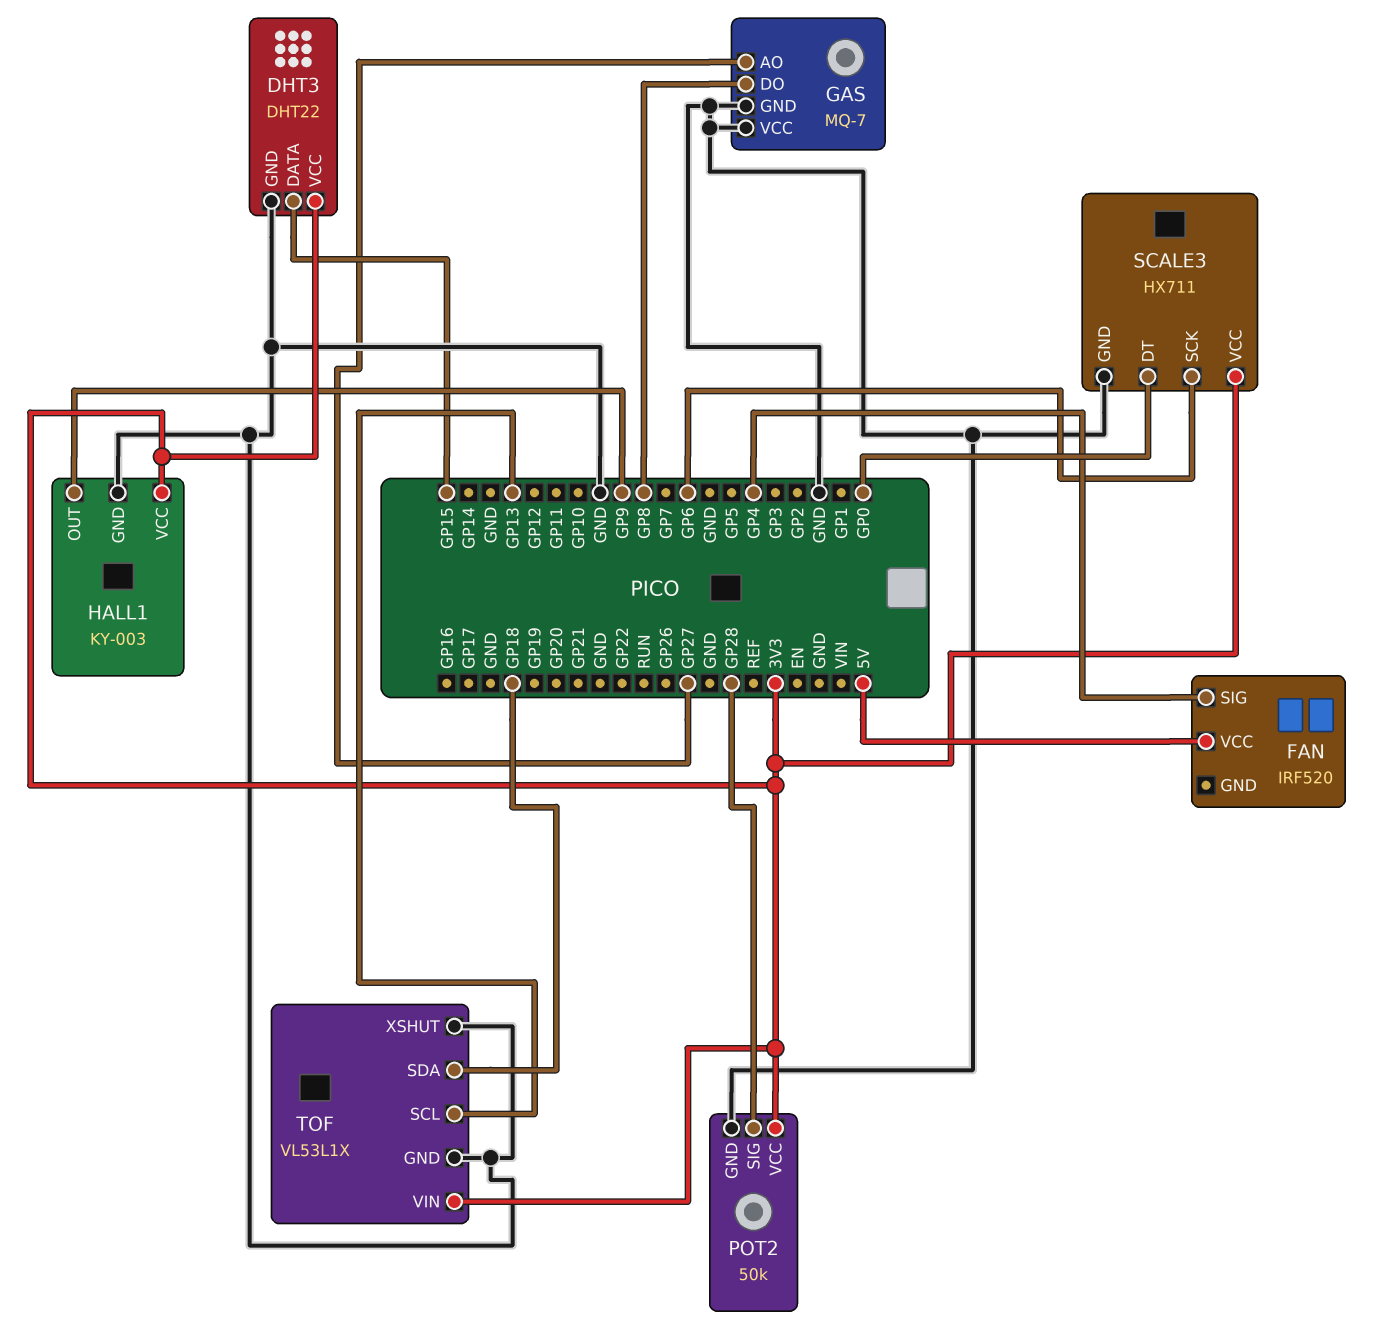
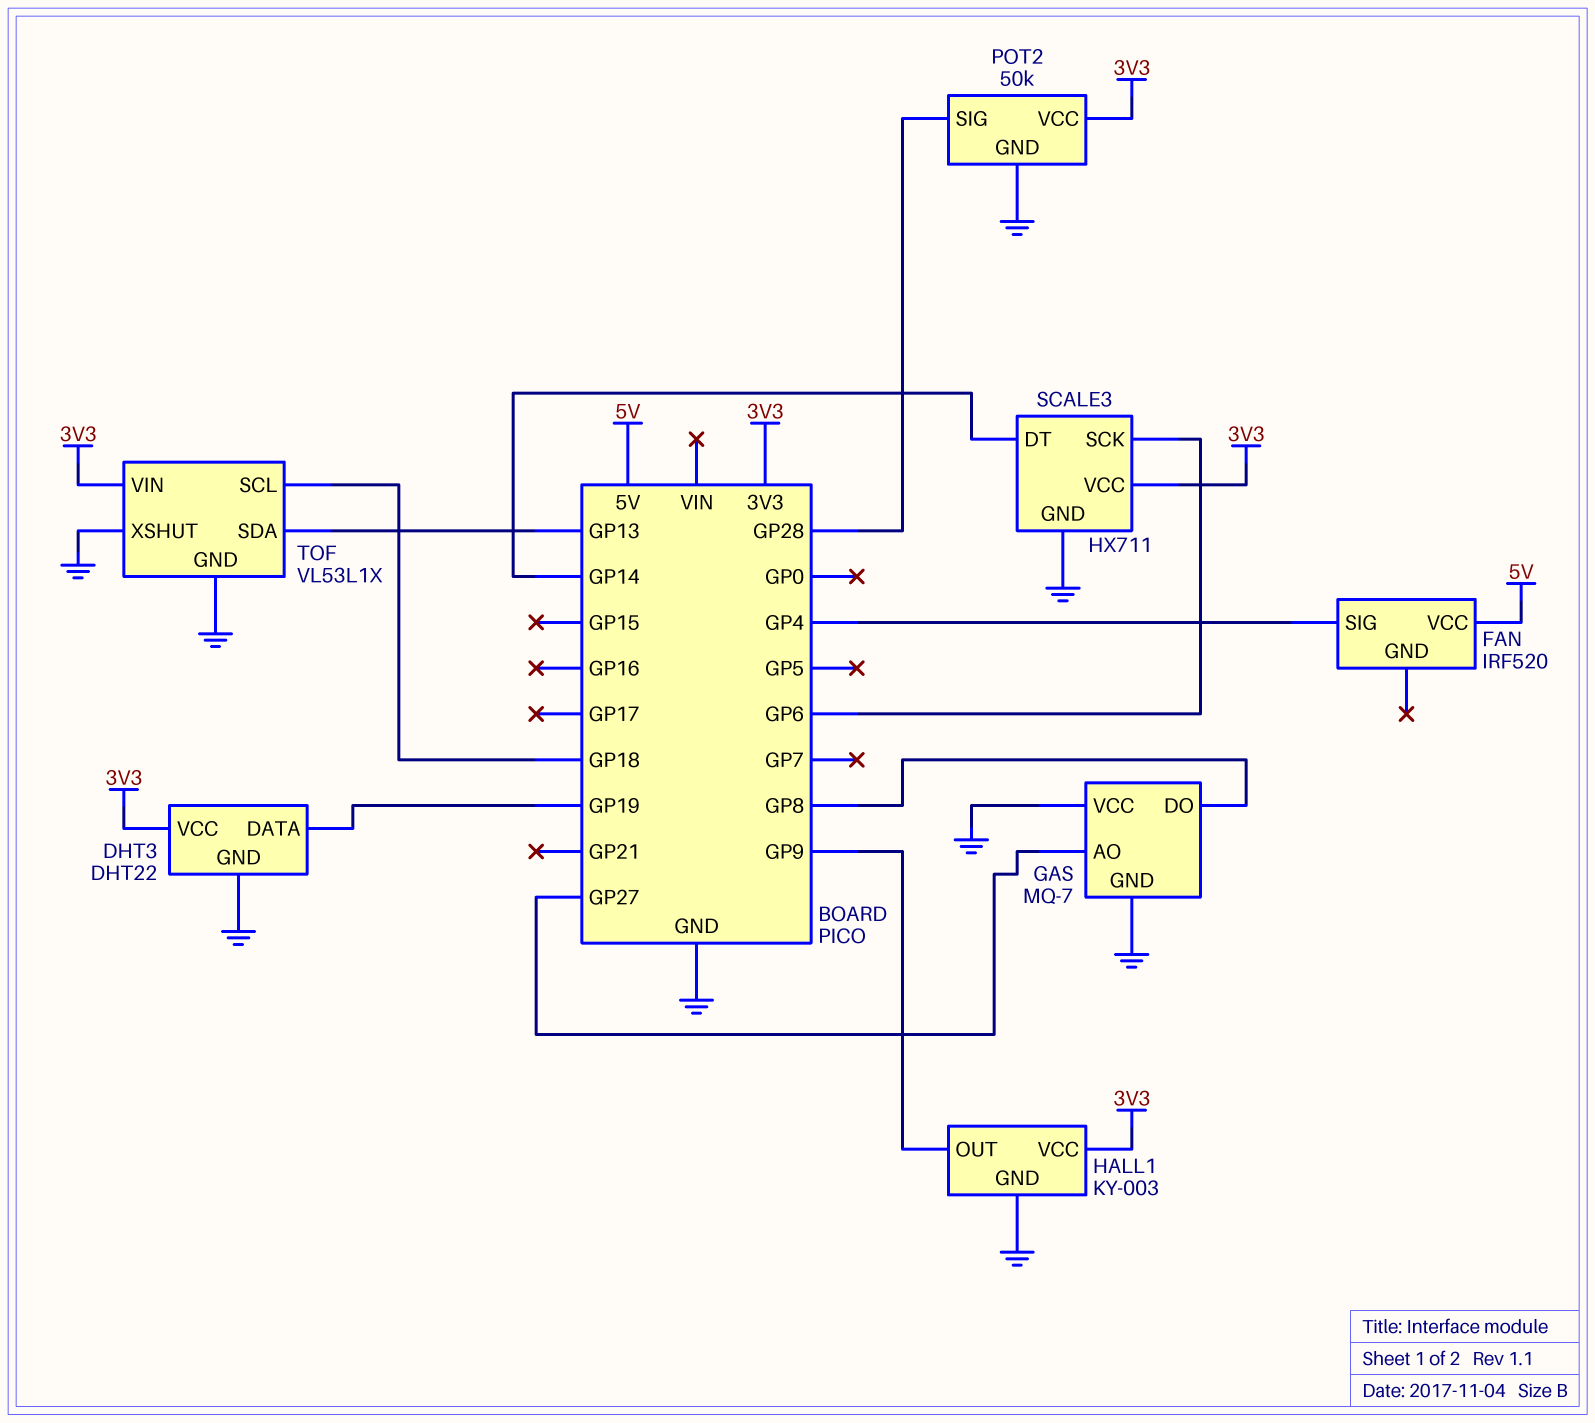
DHT3 pin DATA: GP15 -> GP19
SCALE3 pin DT: GP0 -> GP14
TOF pin SCL: GP13 -> GP18
TOF pin SDA: GP18 -> GP13

